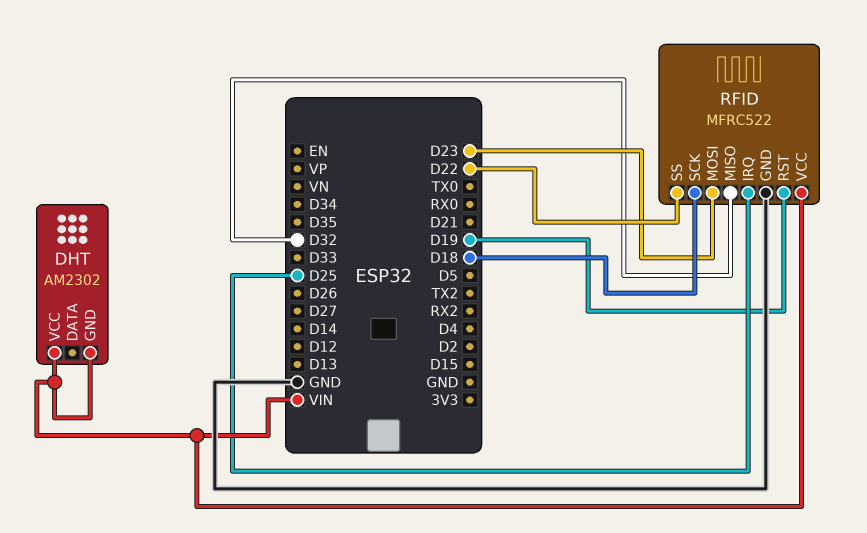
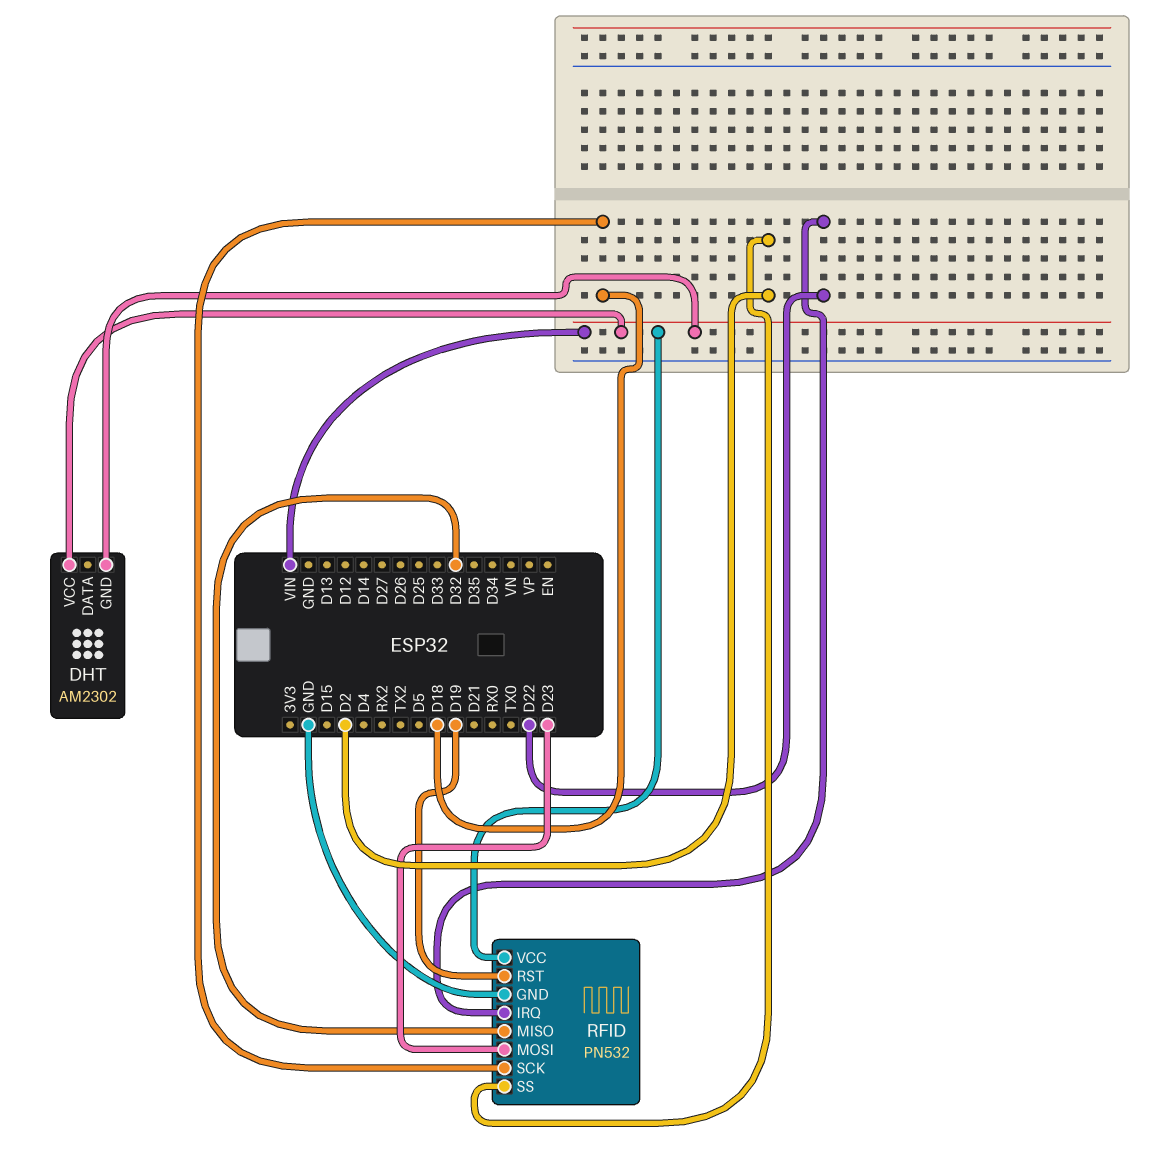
RFID: MFRC522 -> PN532
RFID pin IRQ: D25 -> D22
RFID pin SS: D22 -> D2

